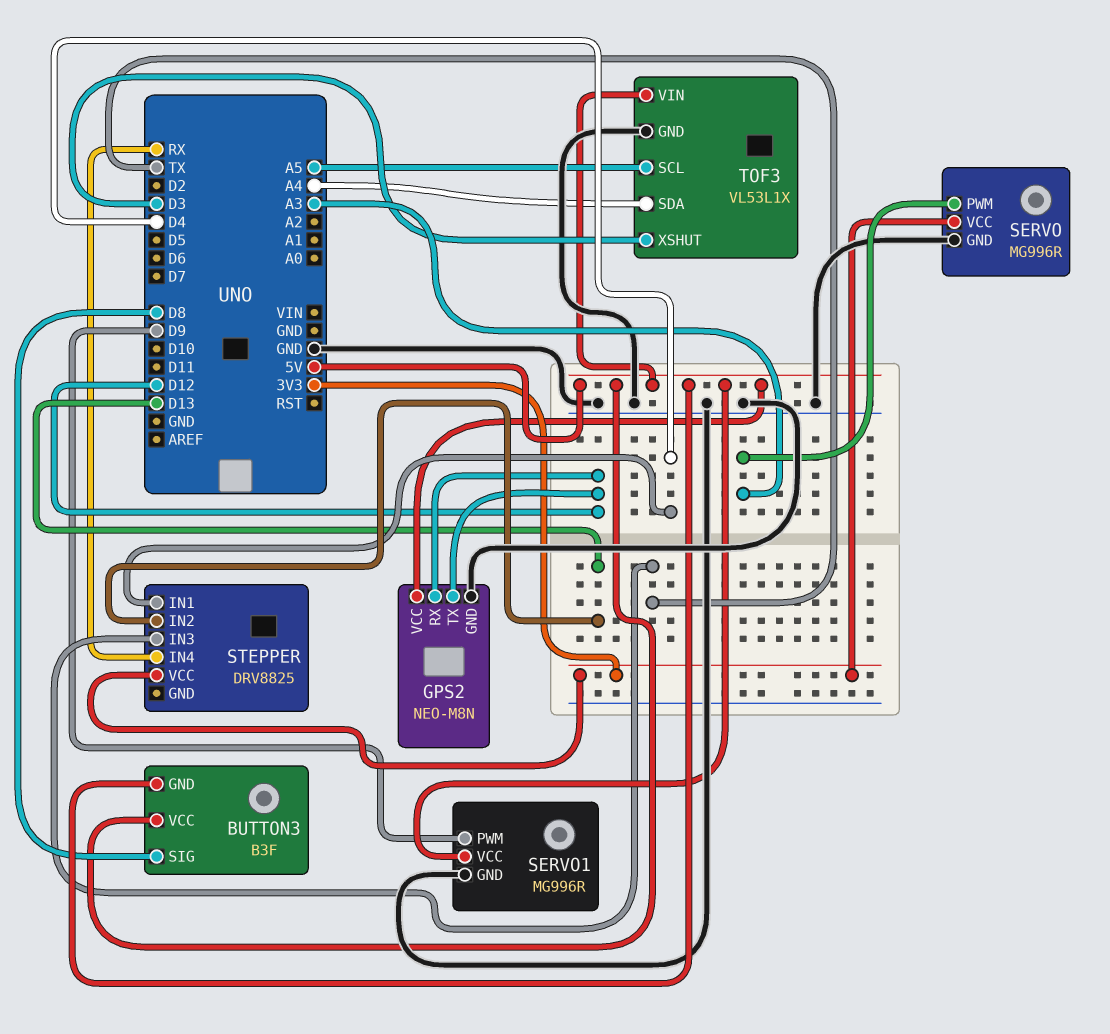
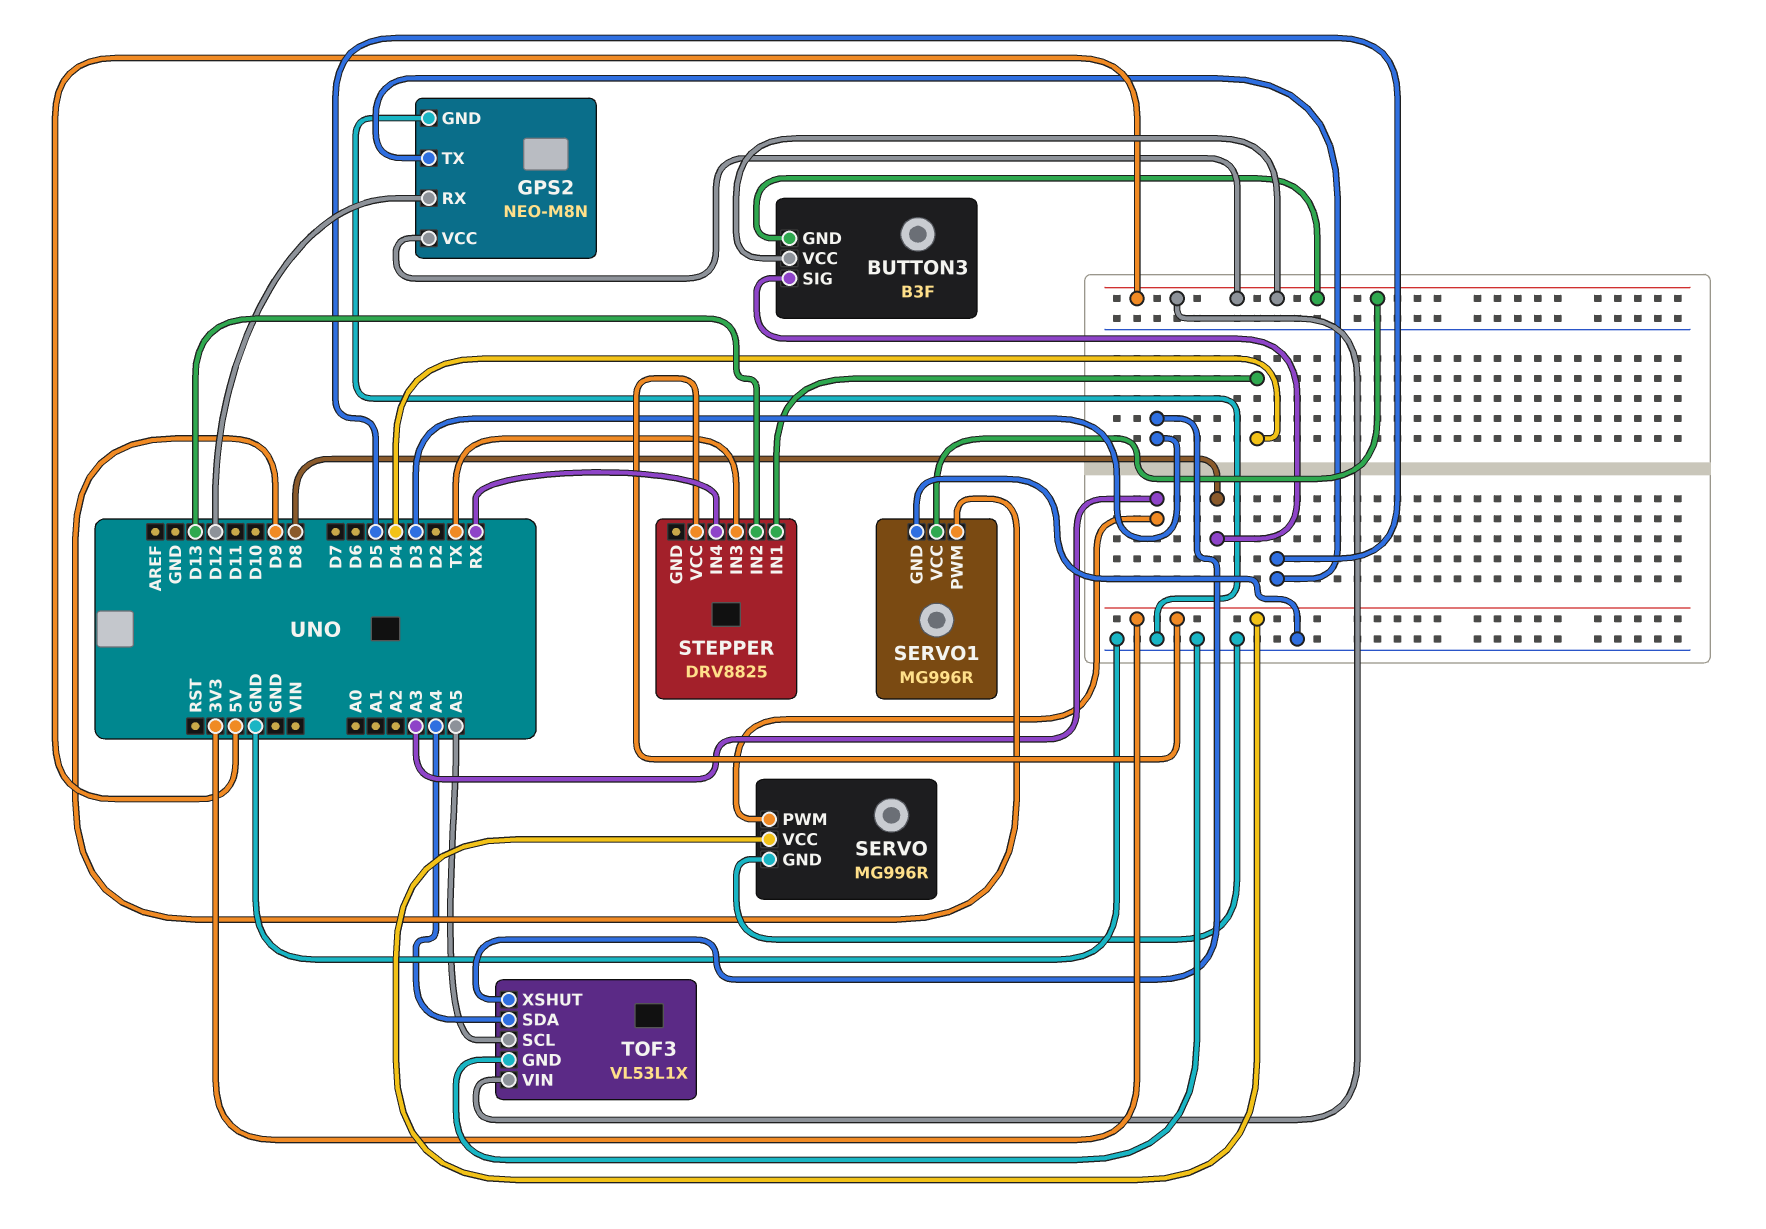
GPS2 pin TX: D12 -> D5

